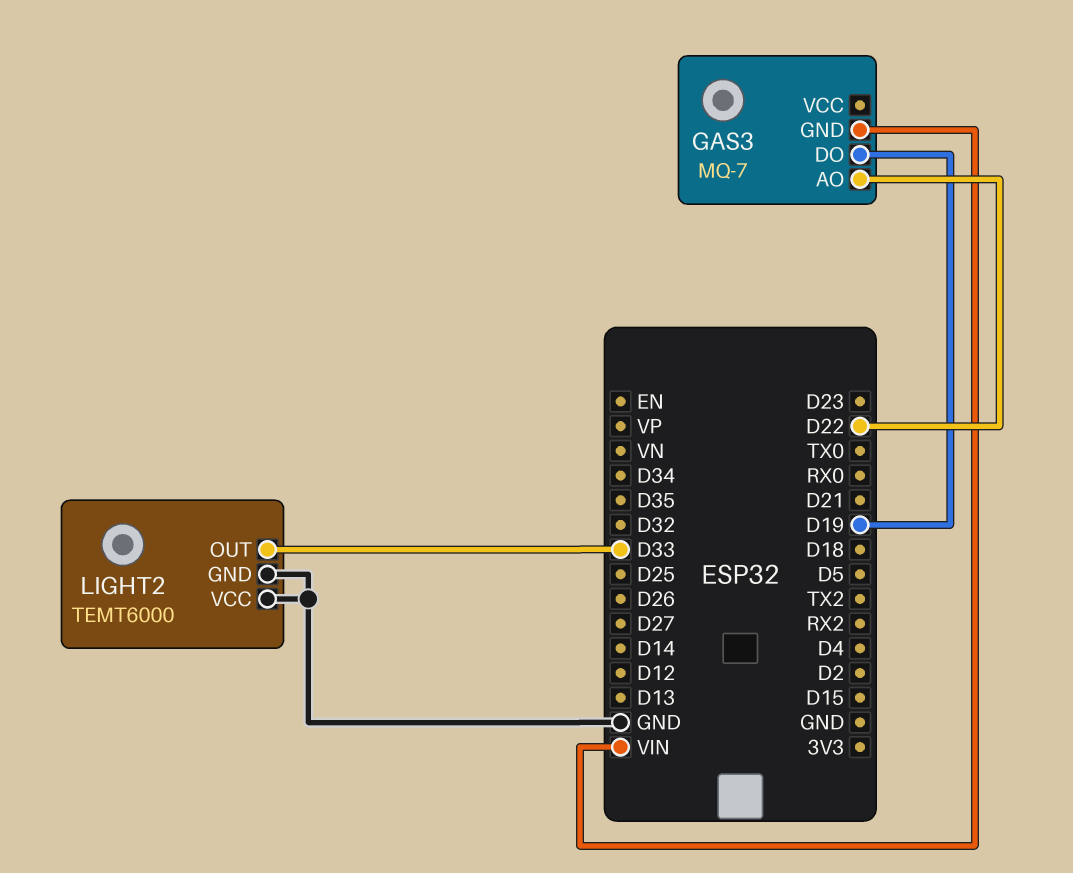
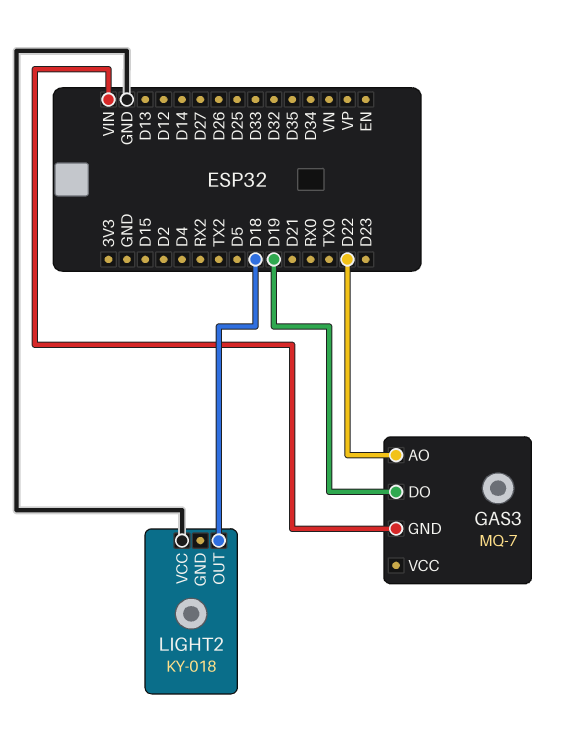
LIGHT2: TEMT6000 -> KY-018
LIGHT2 pin GND: GND -> none
LIGHT2 pin OUT: D33 -> D18

